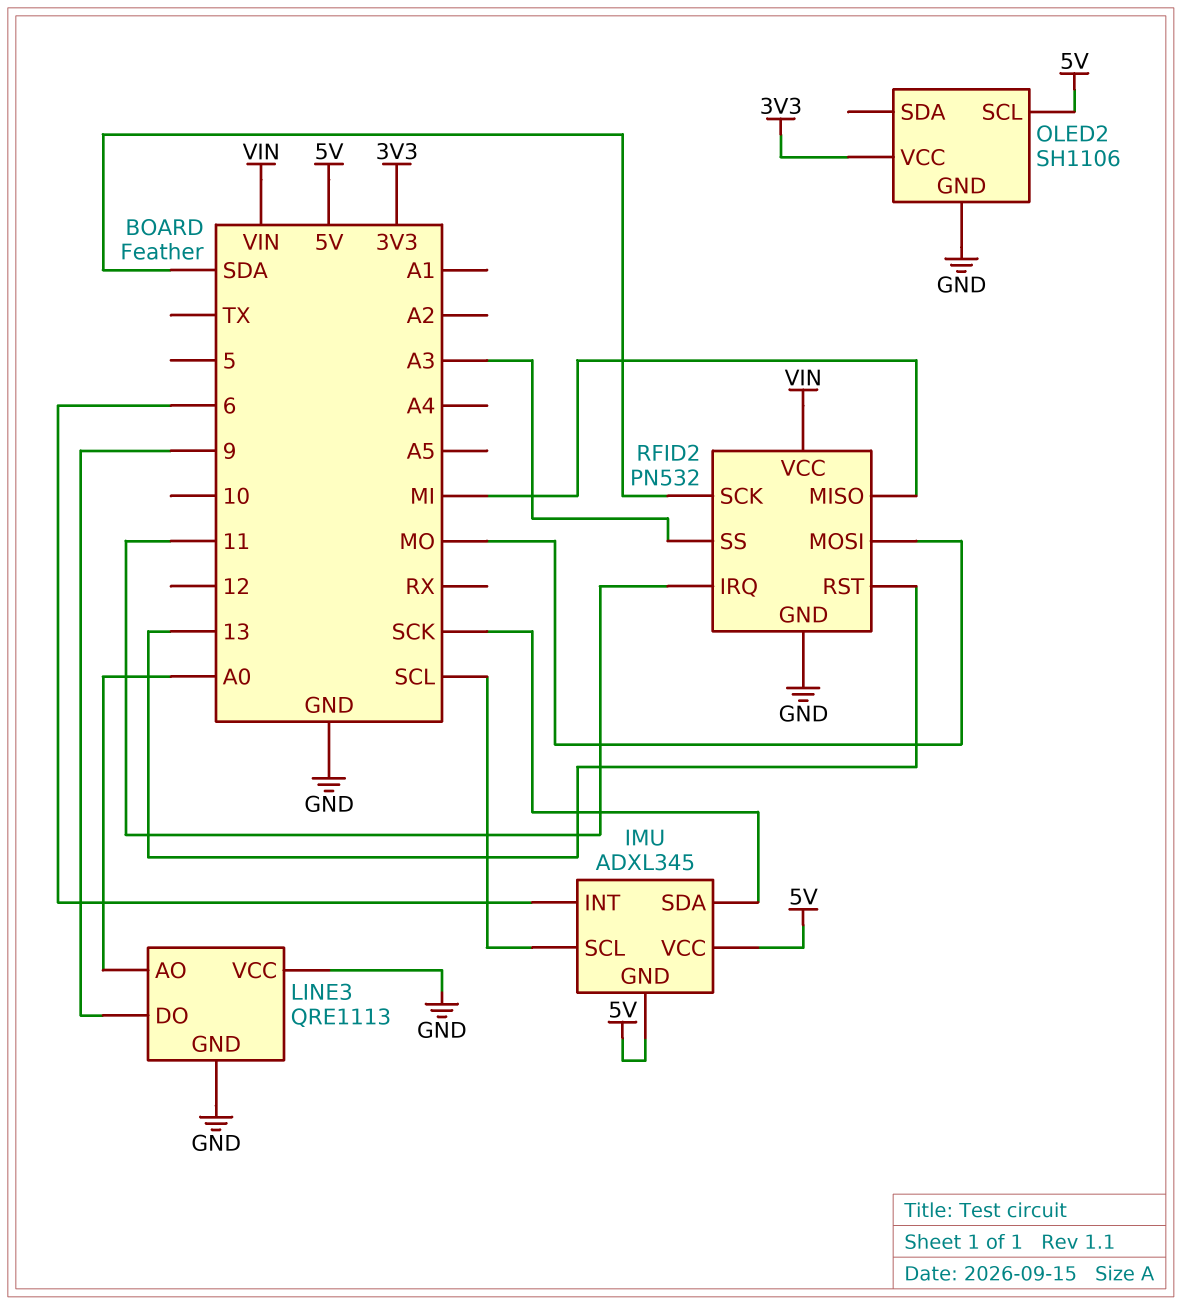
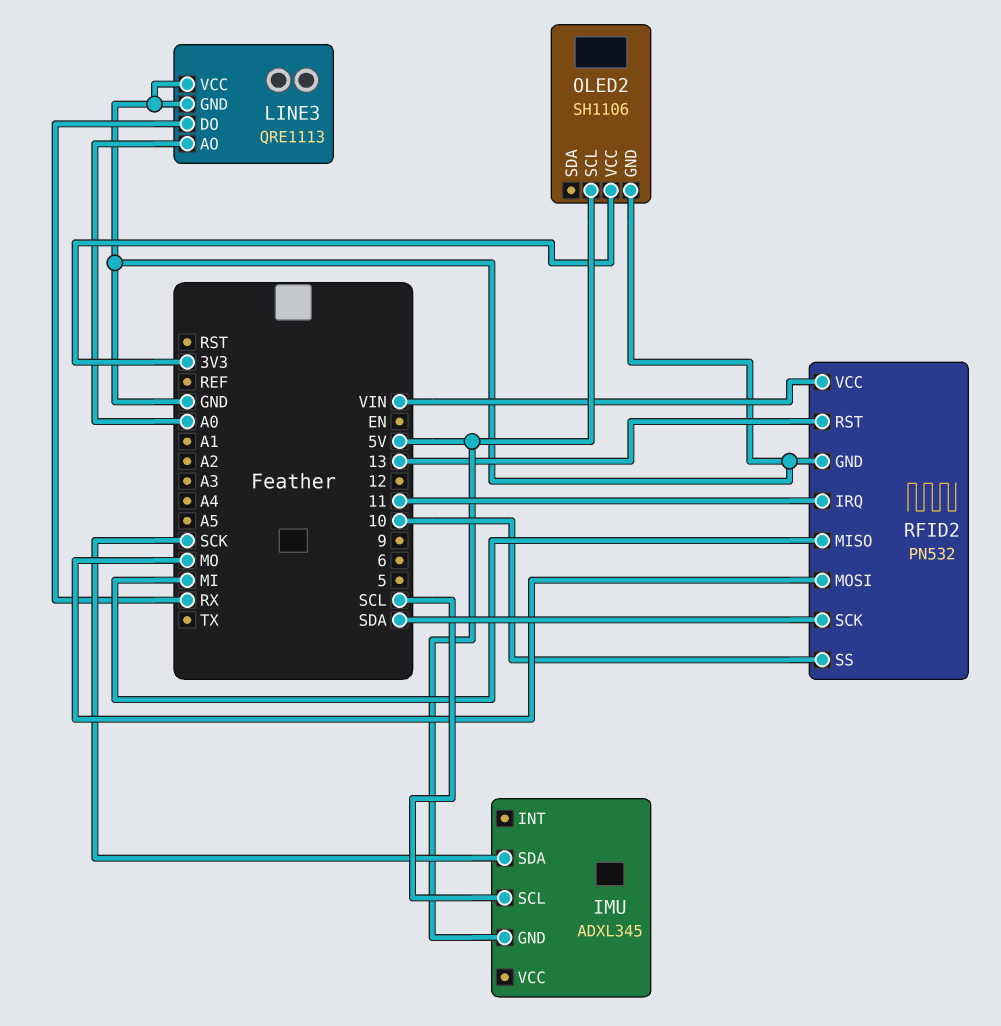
IMU pin INT: 6 -> none
IMU pin VCC: 5V -> none
LINE3 pin DO: 9 -> RX
RFID2 pin SS: A3 -> 10

